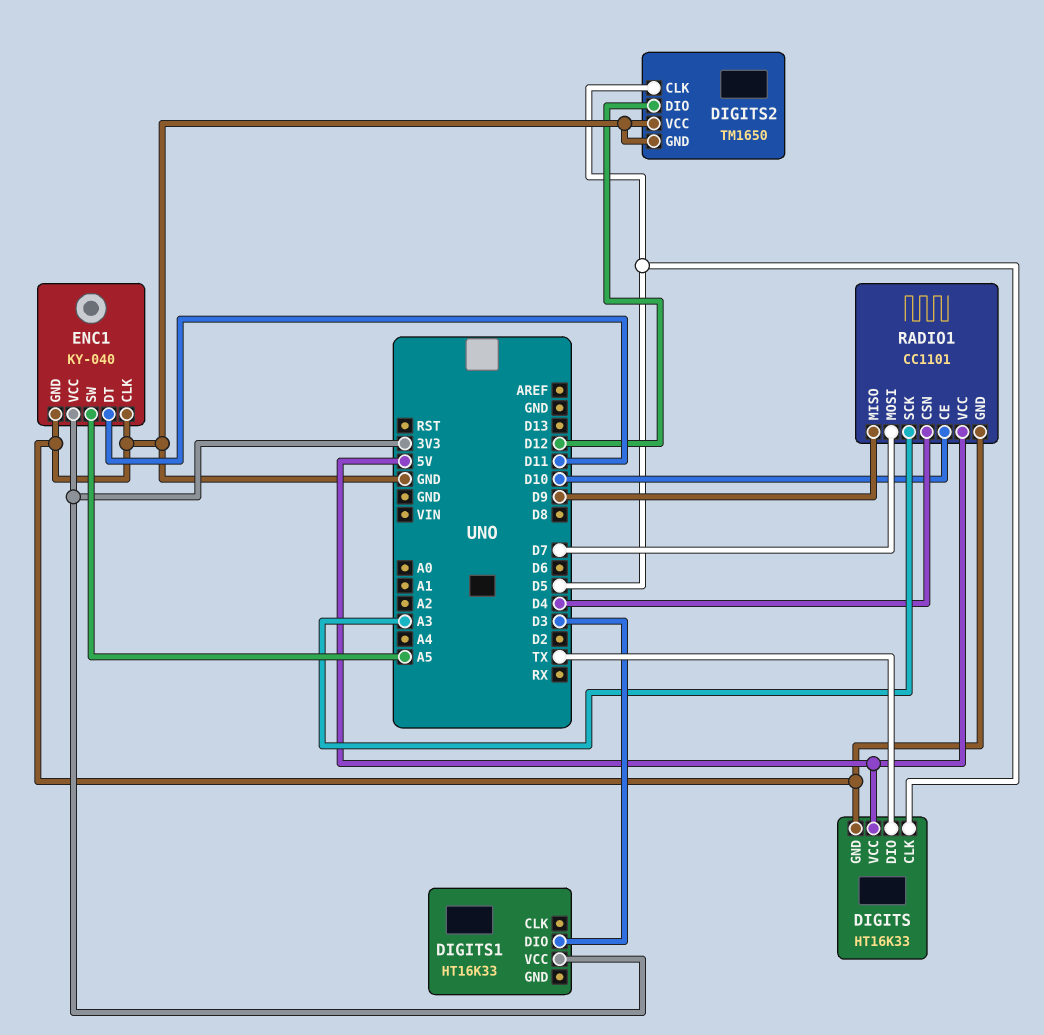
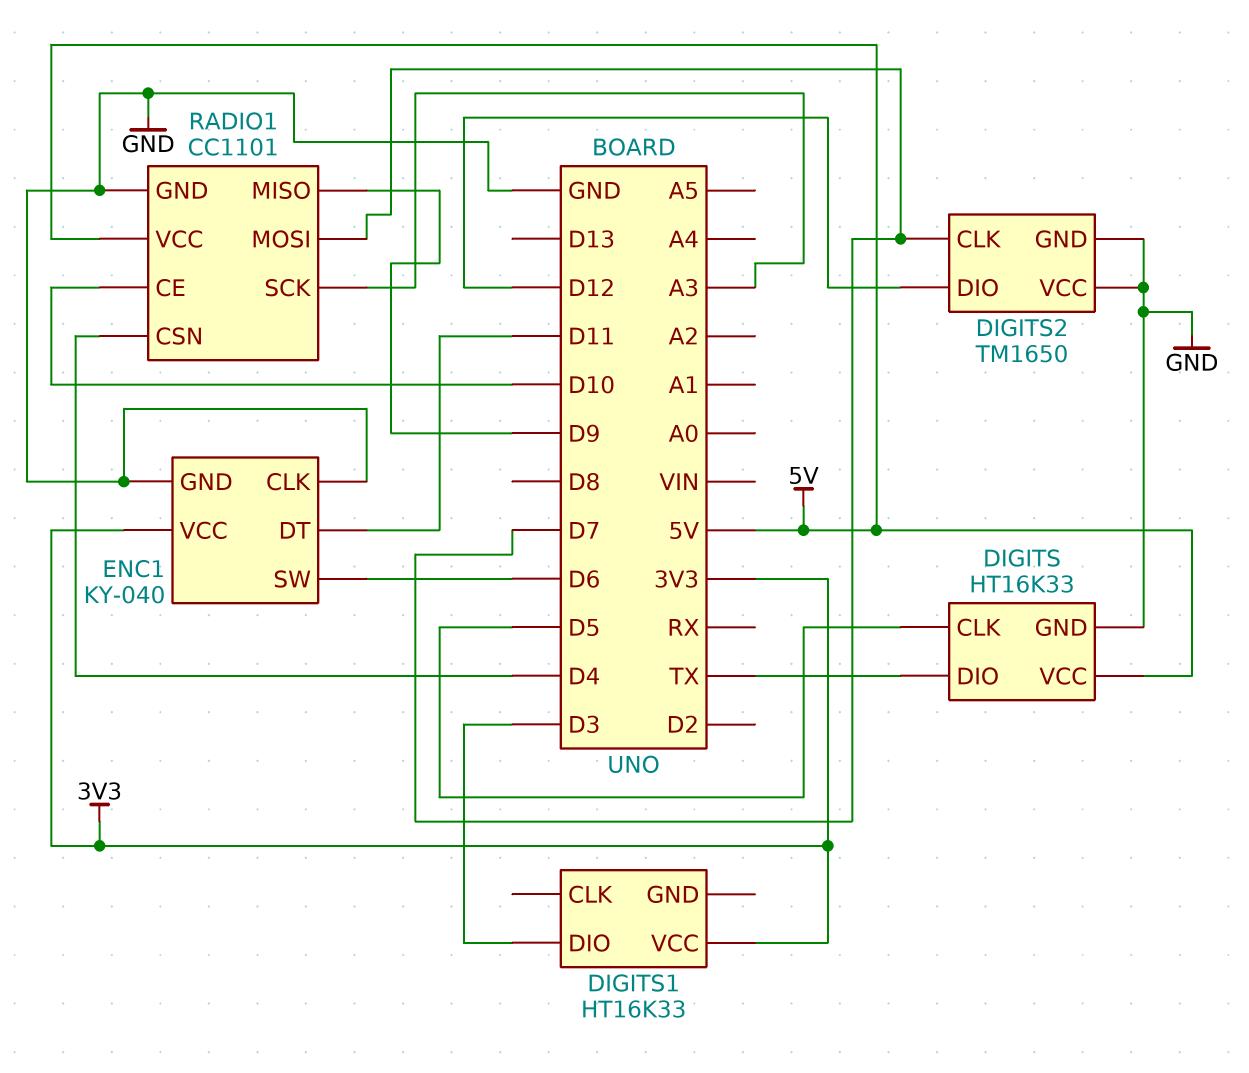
DIGITS2 pin CLK: D5 -> D7
ENC1 pin SW: A5 -> D6

